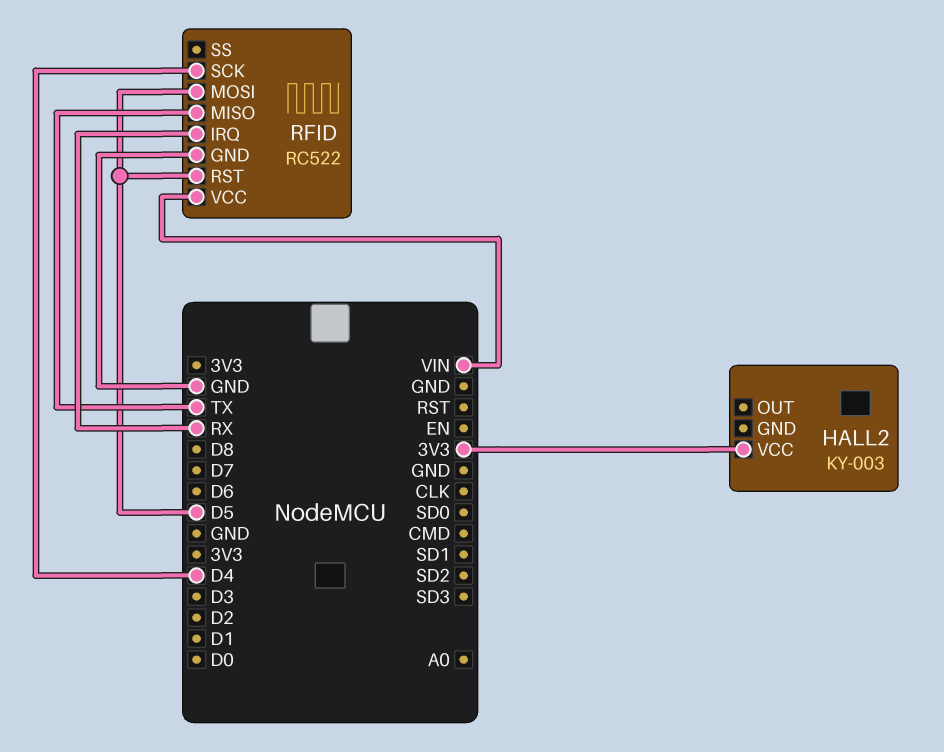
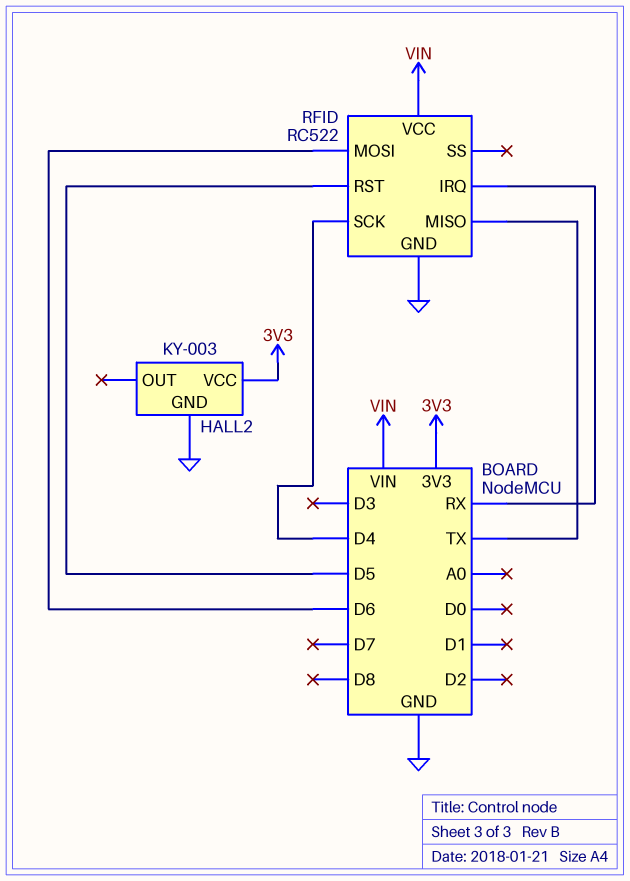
HALL2 pin GND: none -> GND
RFID pin MOSI: D5 -> D6

